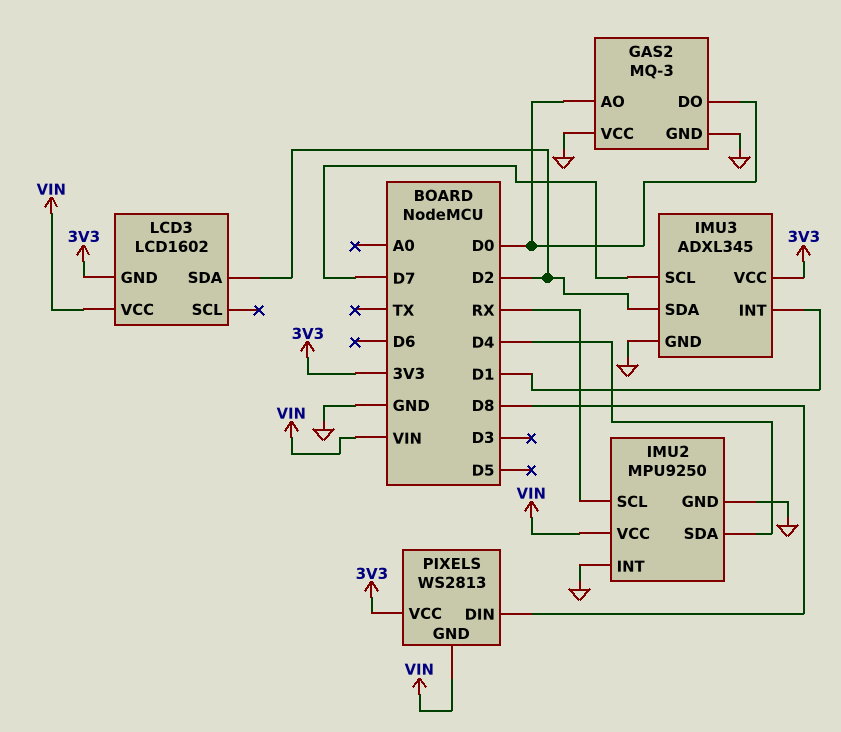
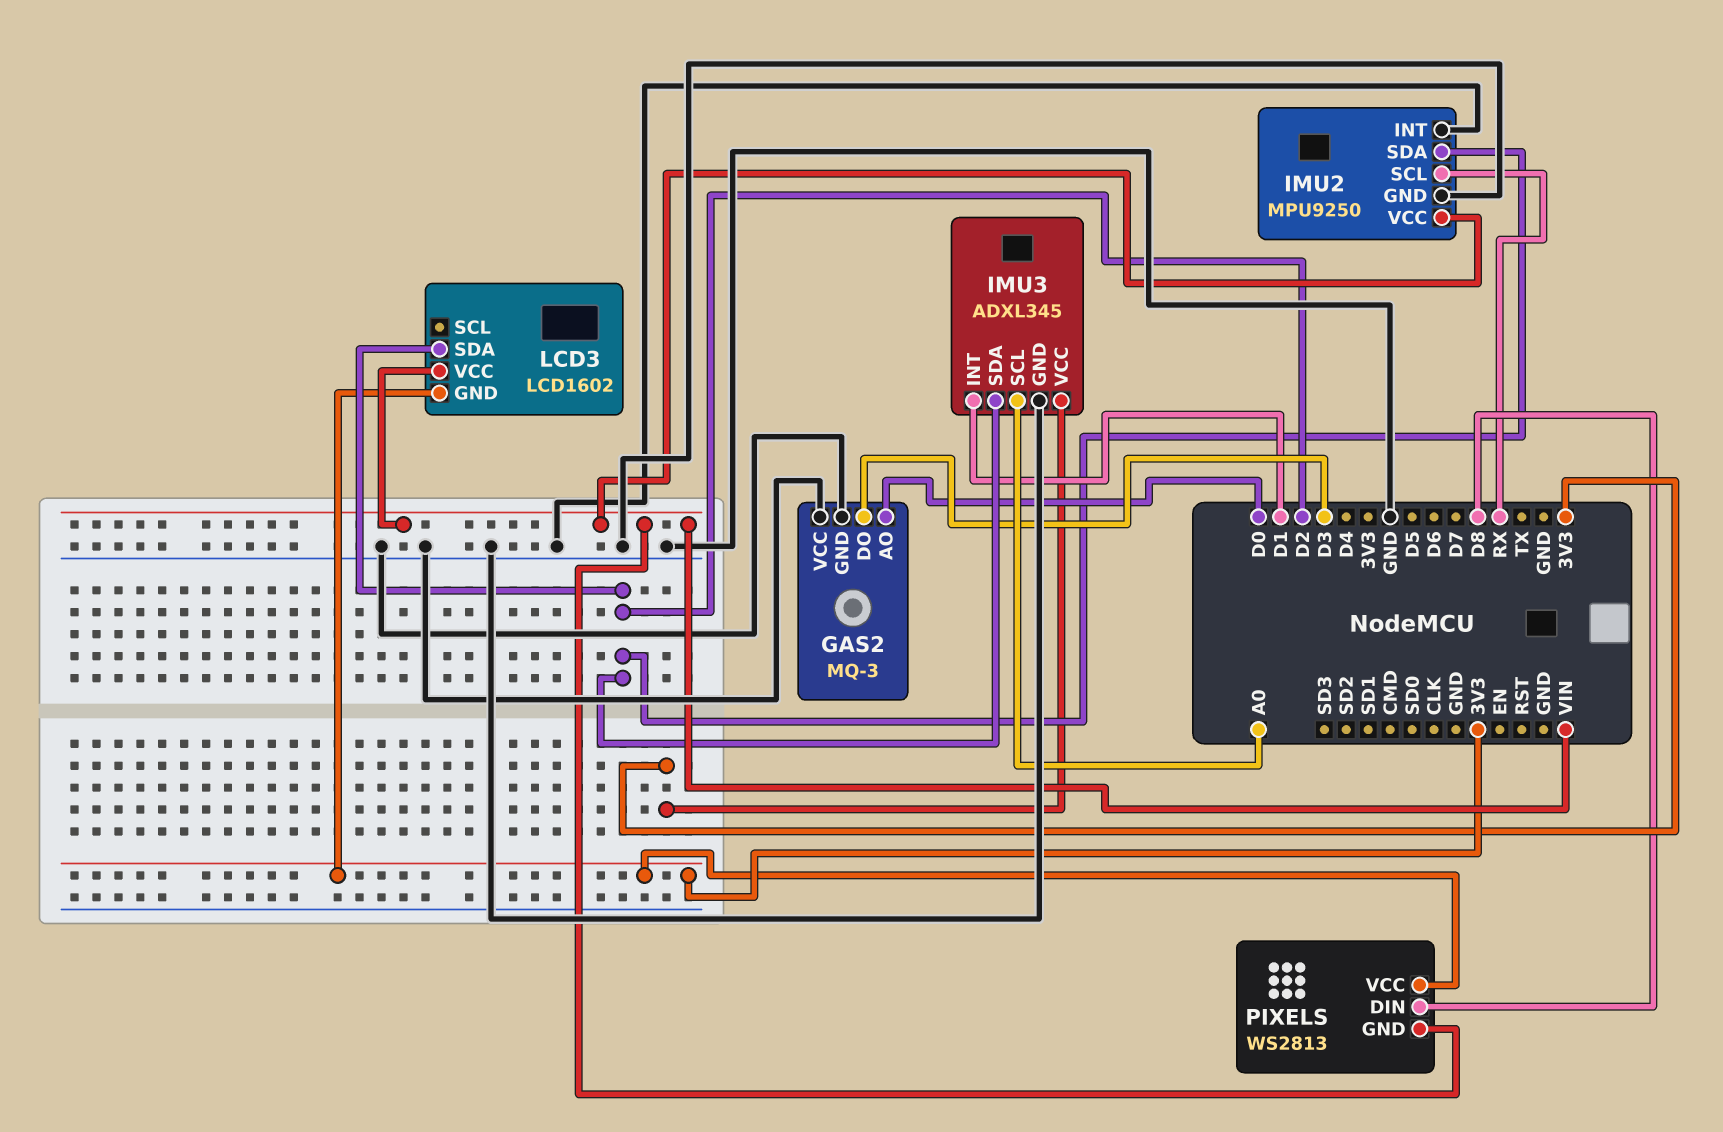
GAS2 pin DO: D0 -> D3
IMU2 pin SDA: D4 -> D2
IMU3 pin SCL: D7 -> A0

